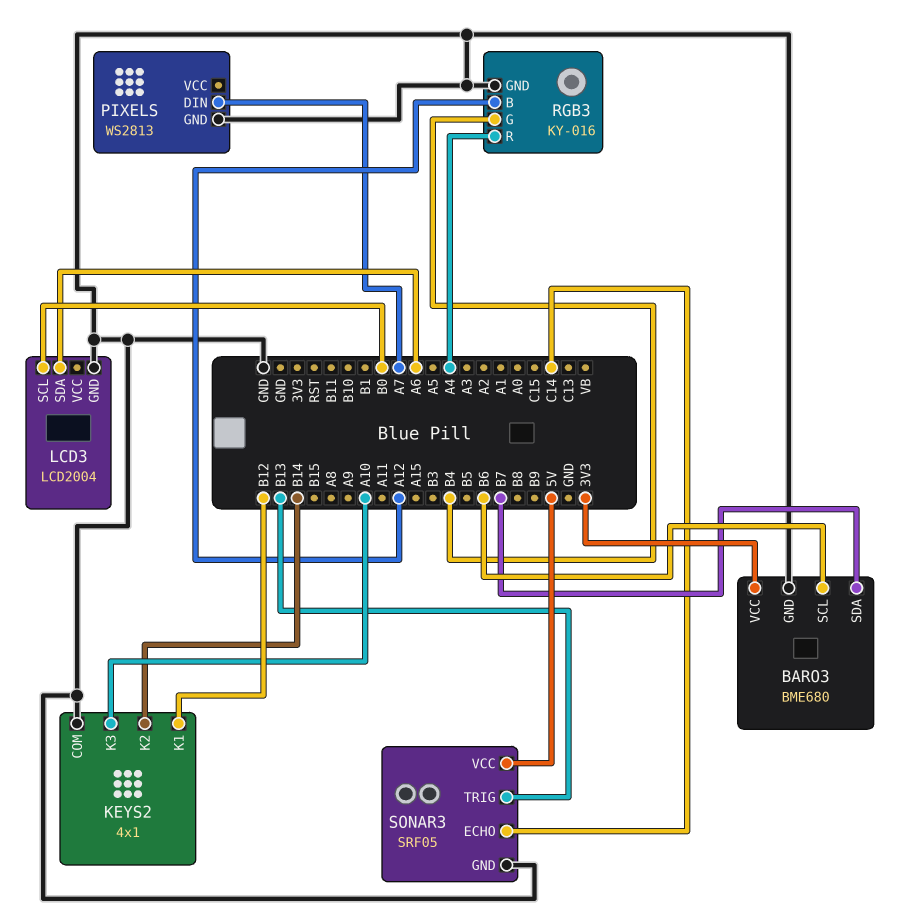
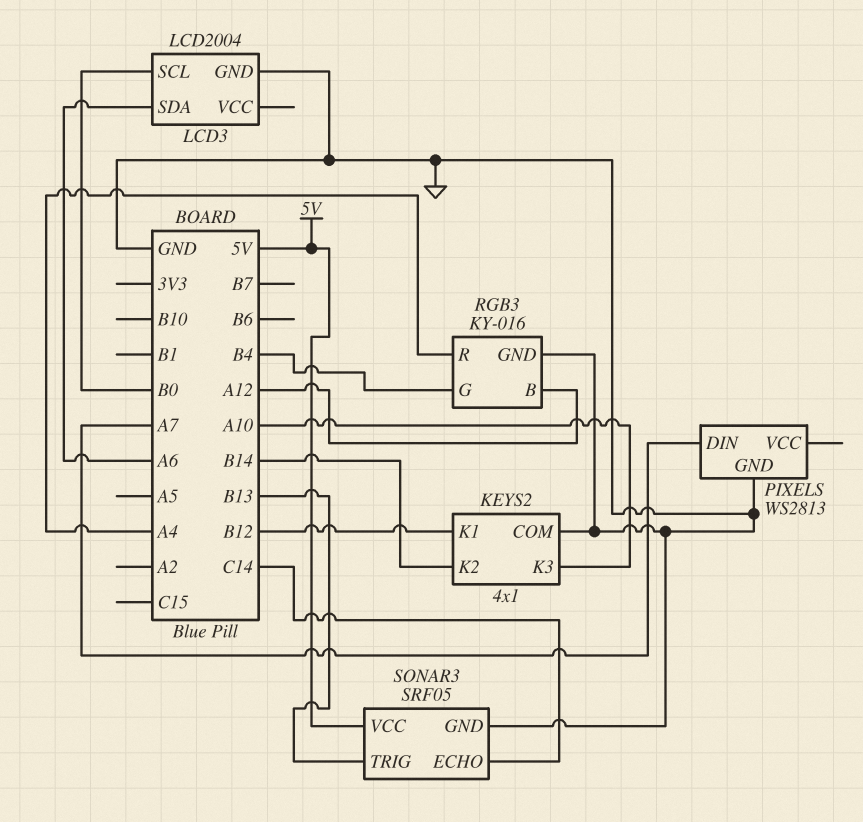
BARO3: BME680 -> none
BARO3 pin GND: GND -> none
BARO3 pin SCL: B6 -> none
BARO3 pin SDA: B7 -> none
BARO3 pin VCC: 3V3 -> none

